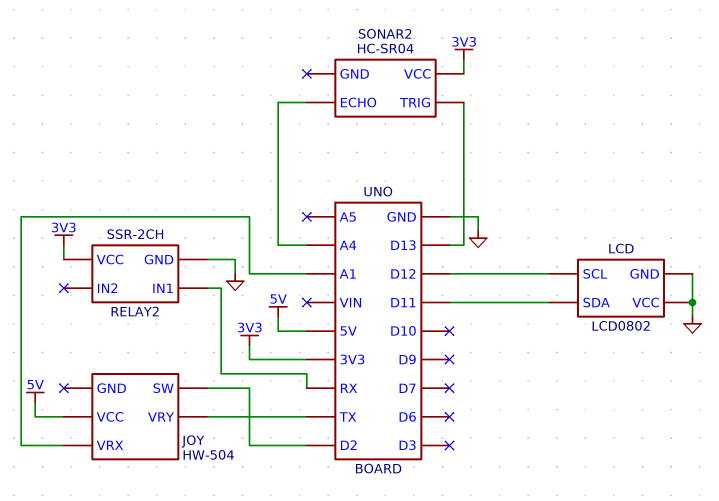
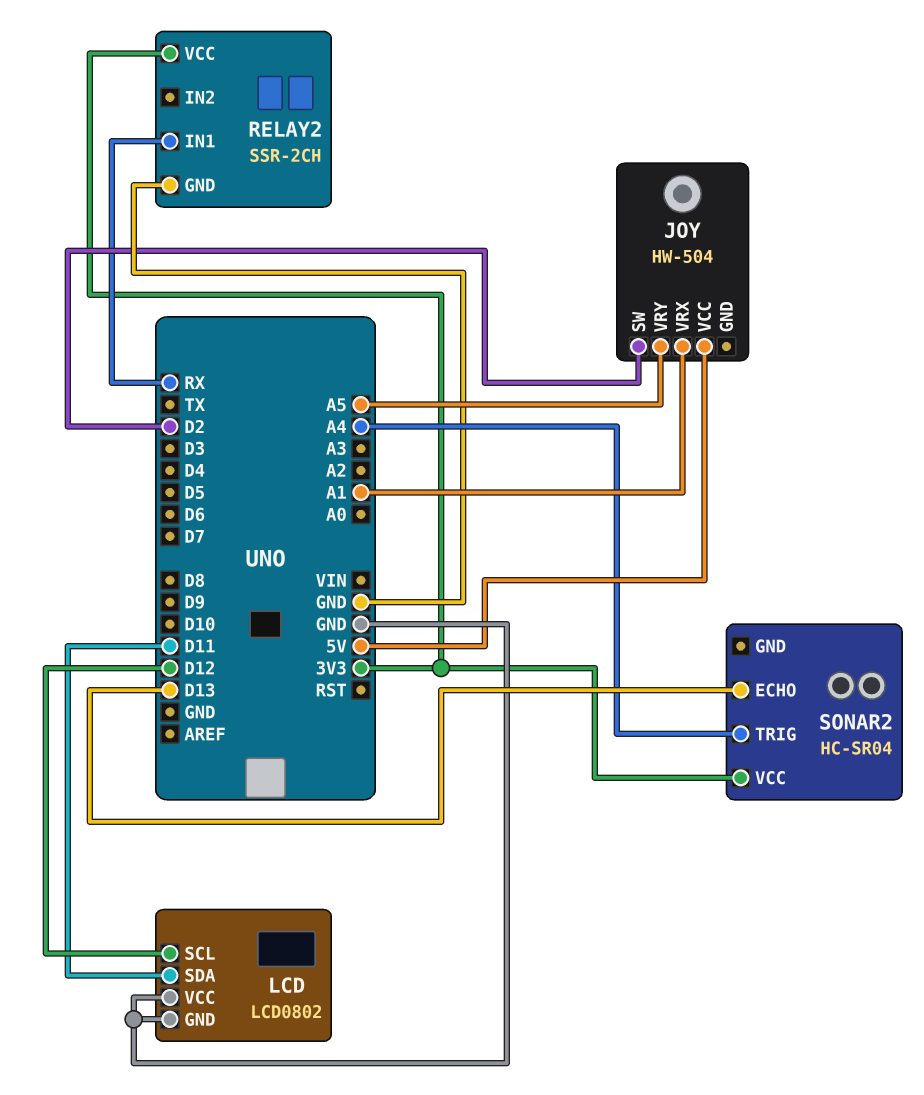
JOY pin VRY: TX -> A5
SONAR2 pin ECHO: A4 -> D13
SONAR2 pin TRIG: D13 -> A4

